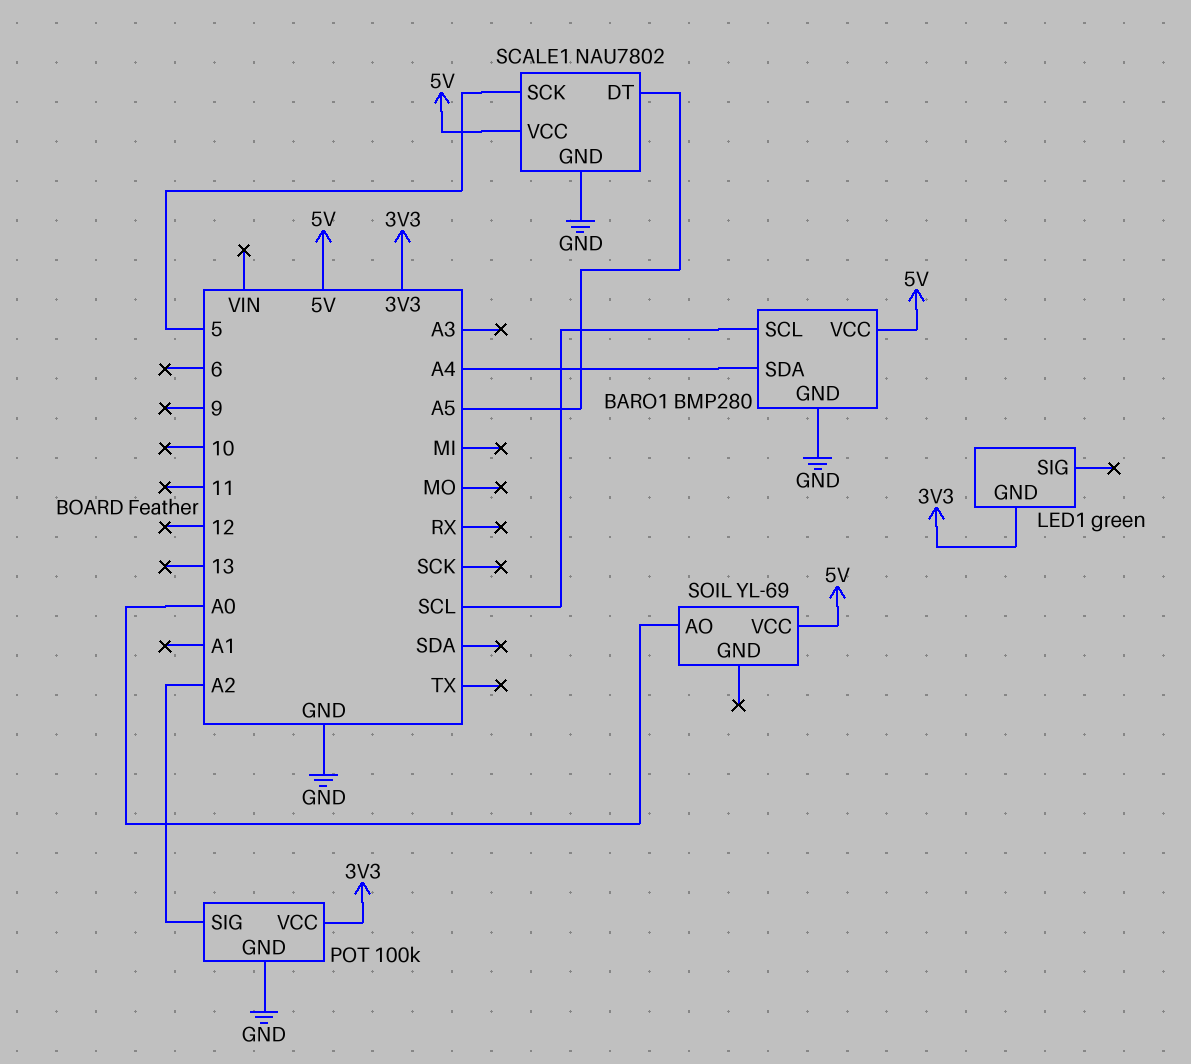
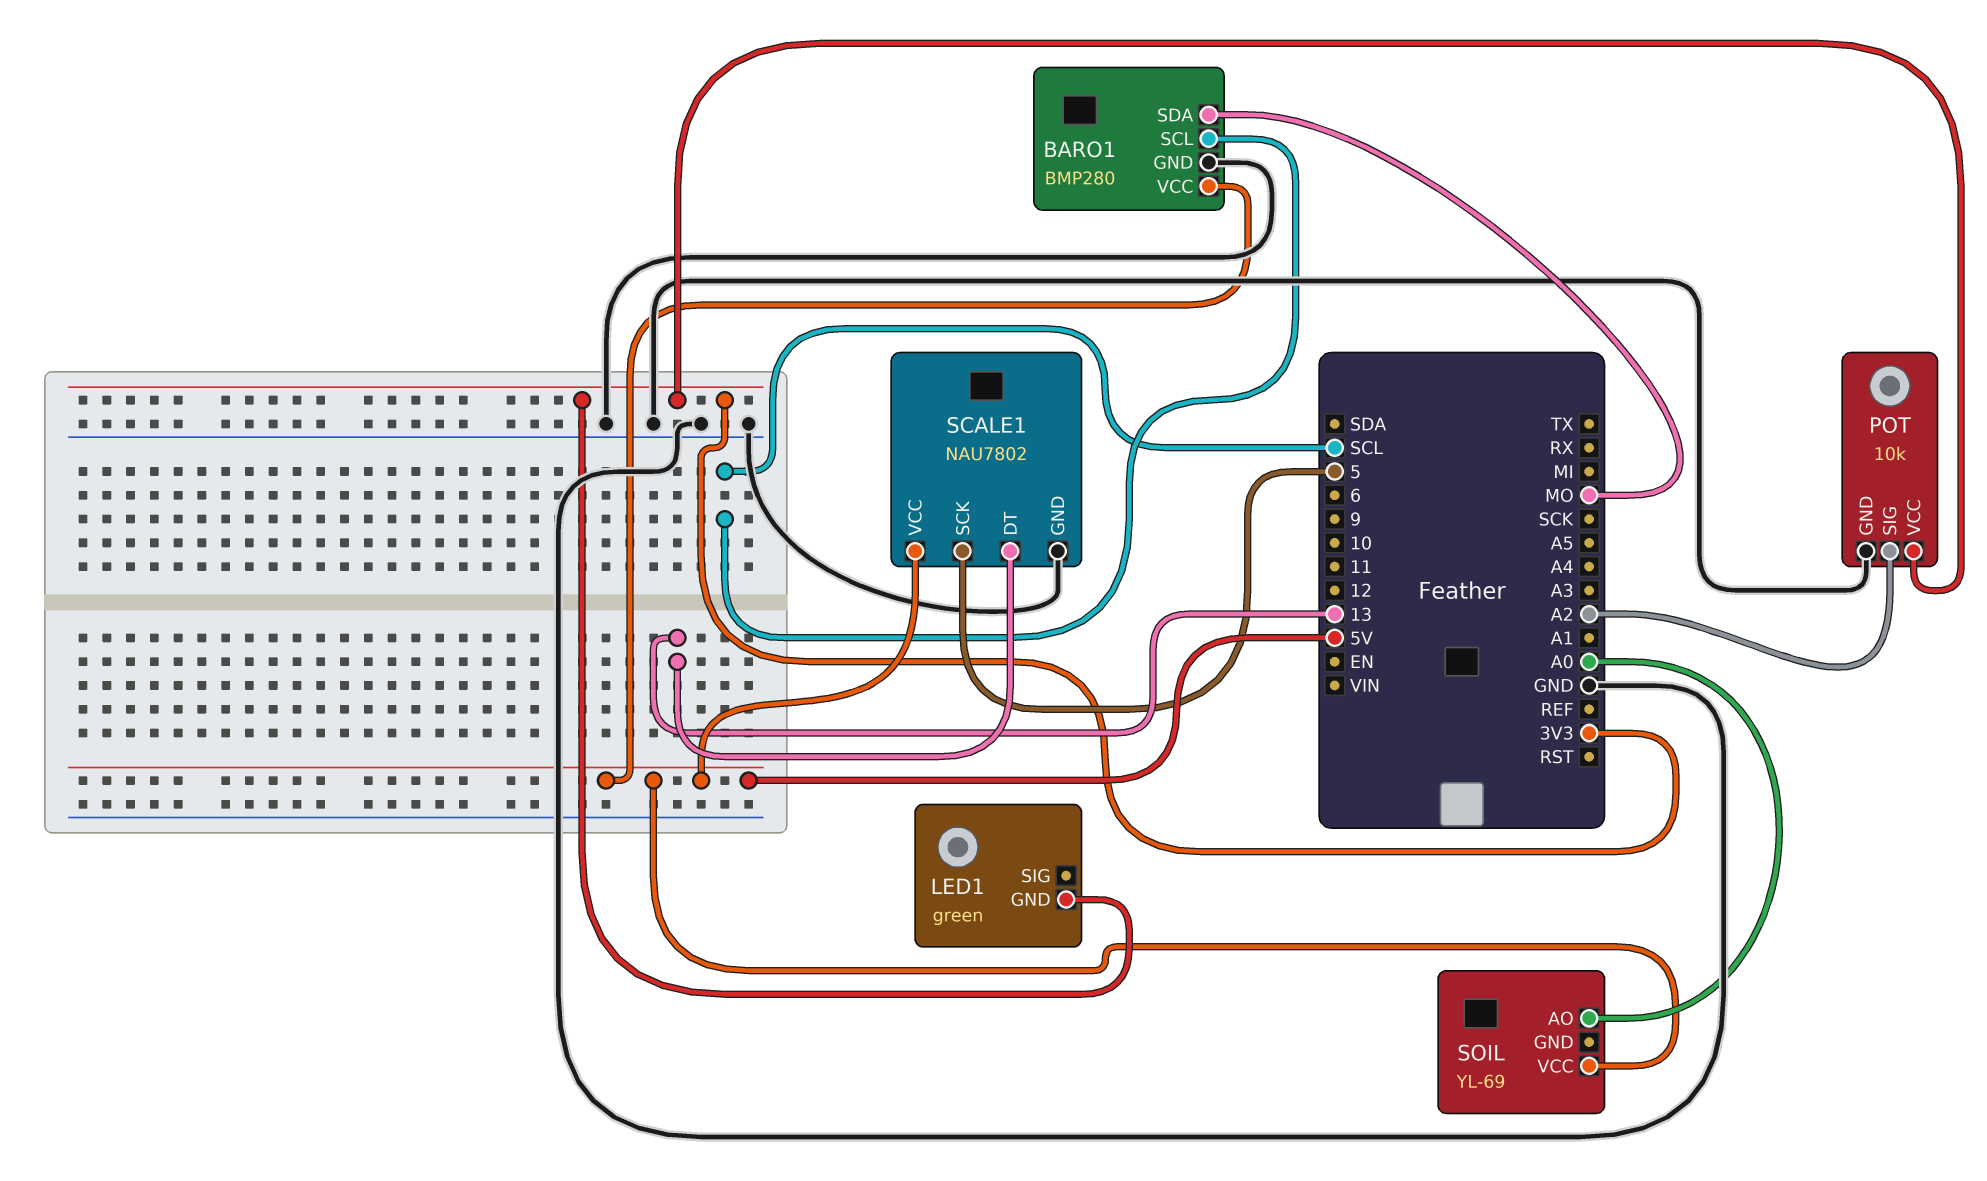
BARO1 pin SDA: A4 -> MO
POT: 100k -> 10k
SCALE1 pin DT: A5 -> 13

